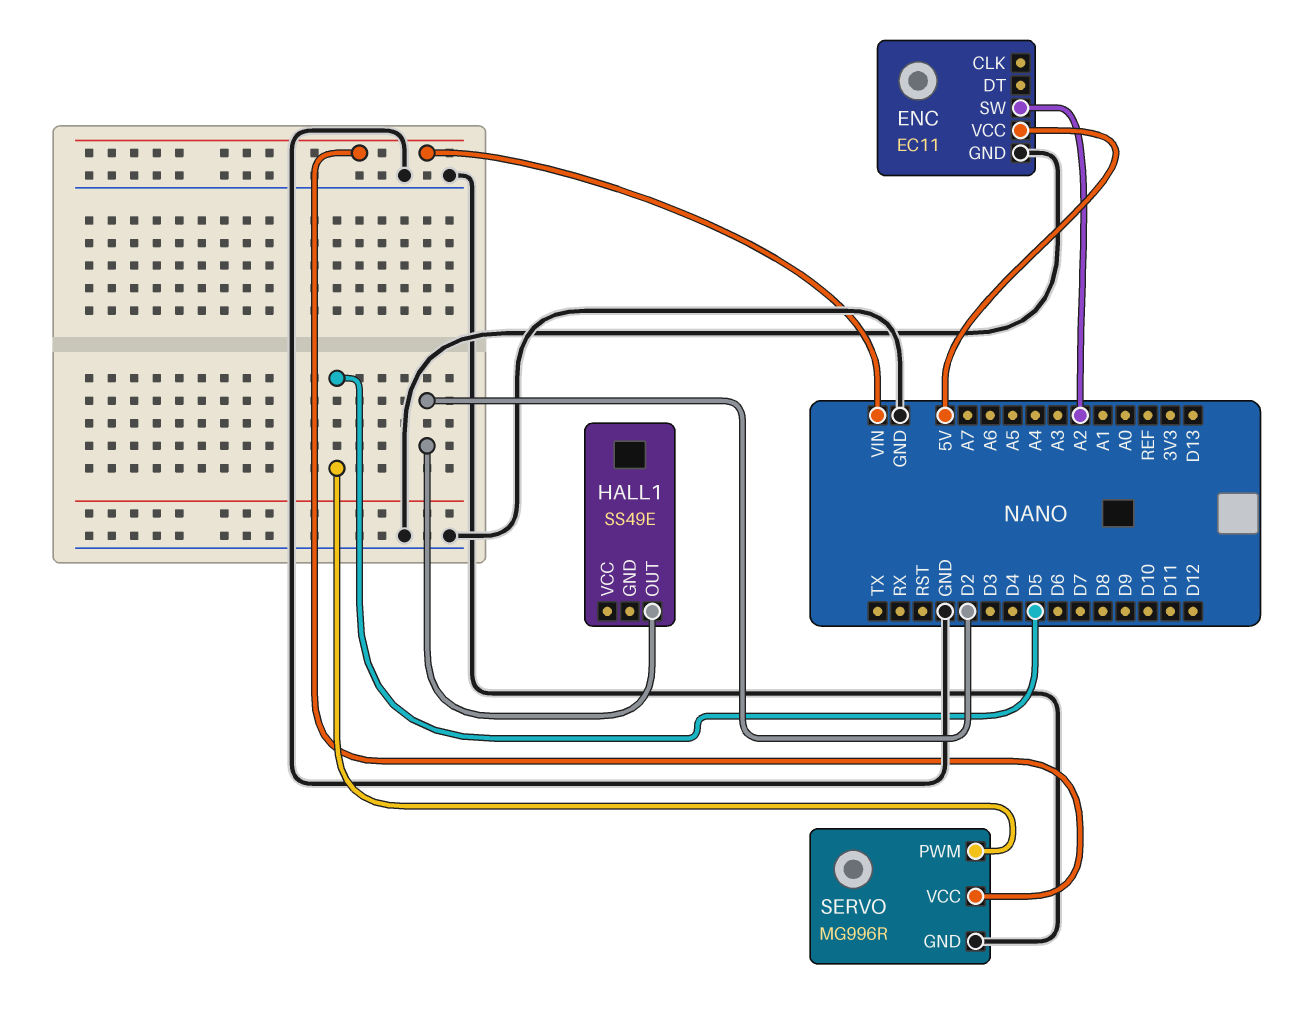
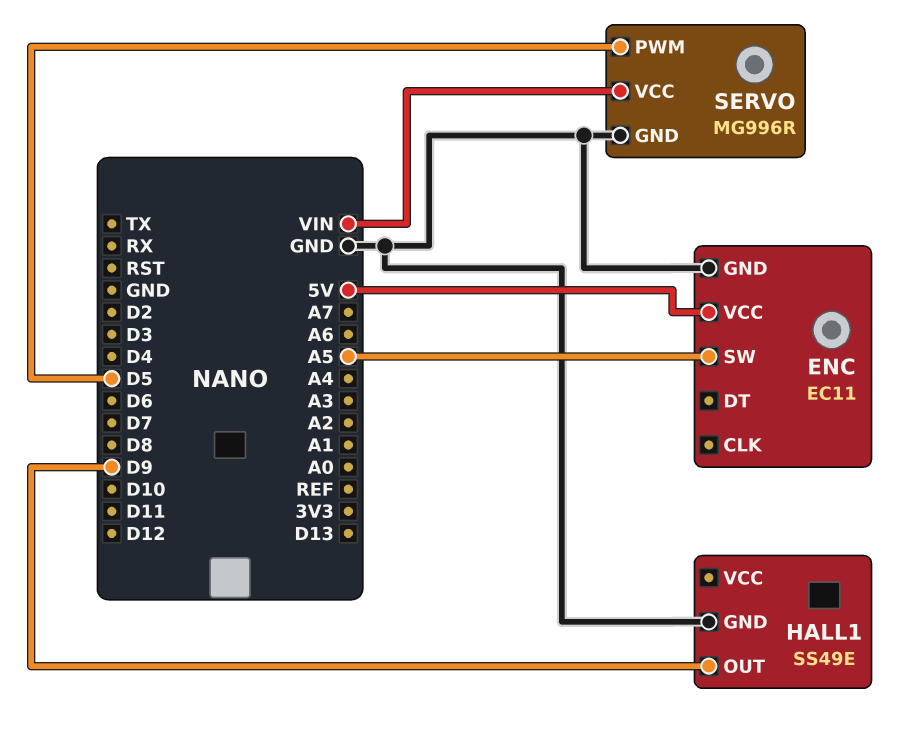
ENC pin SW: A2 -> A5
HALL1 pin GND: none -> GND
HALL1 pin OUT: D2 -> D9

